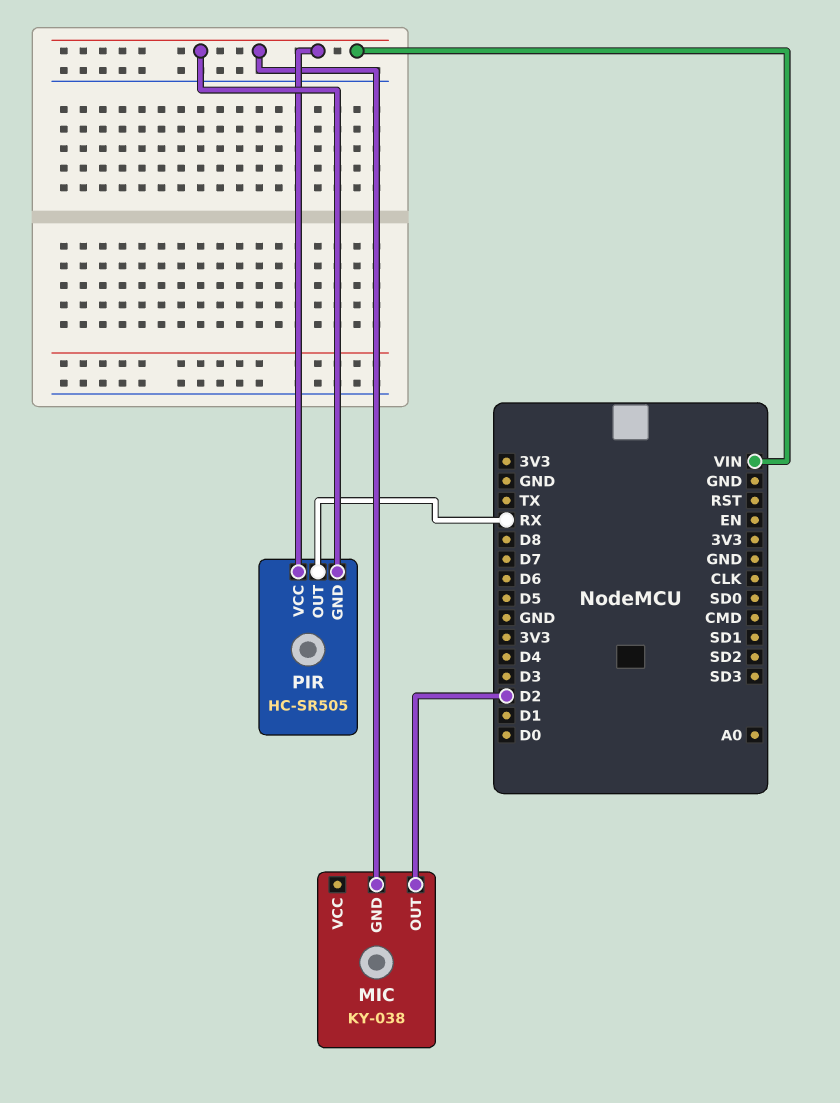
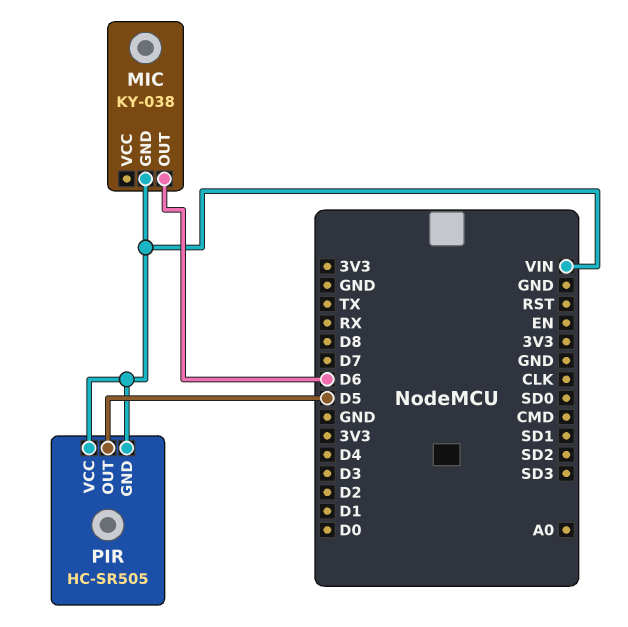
MIC pin OUT: D2 -> D6
PIR pin OUT: RX -> D5

